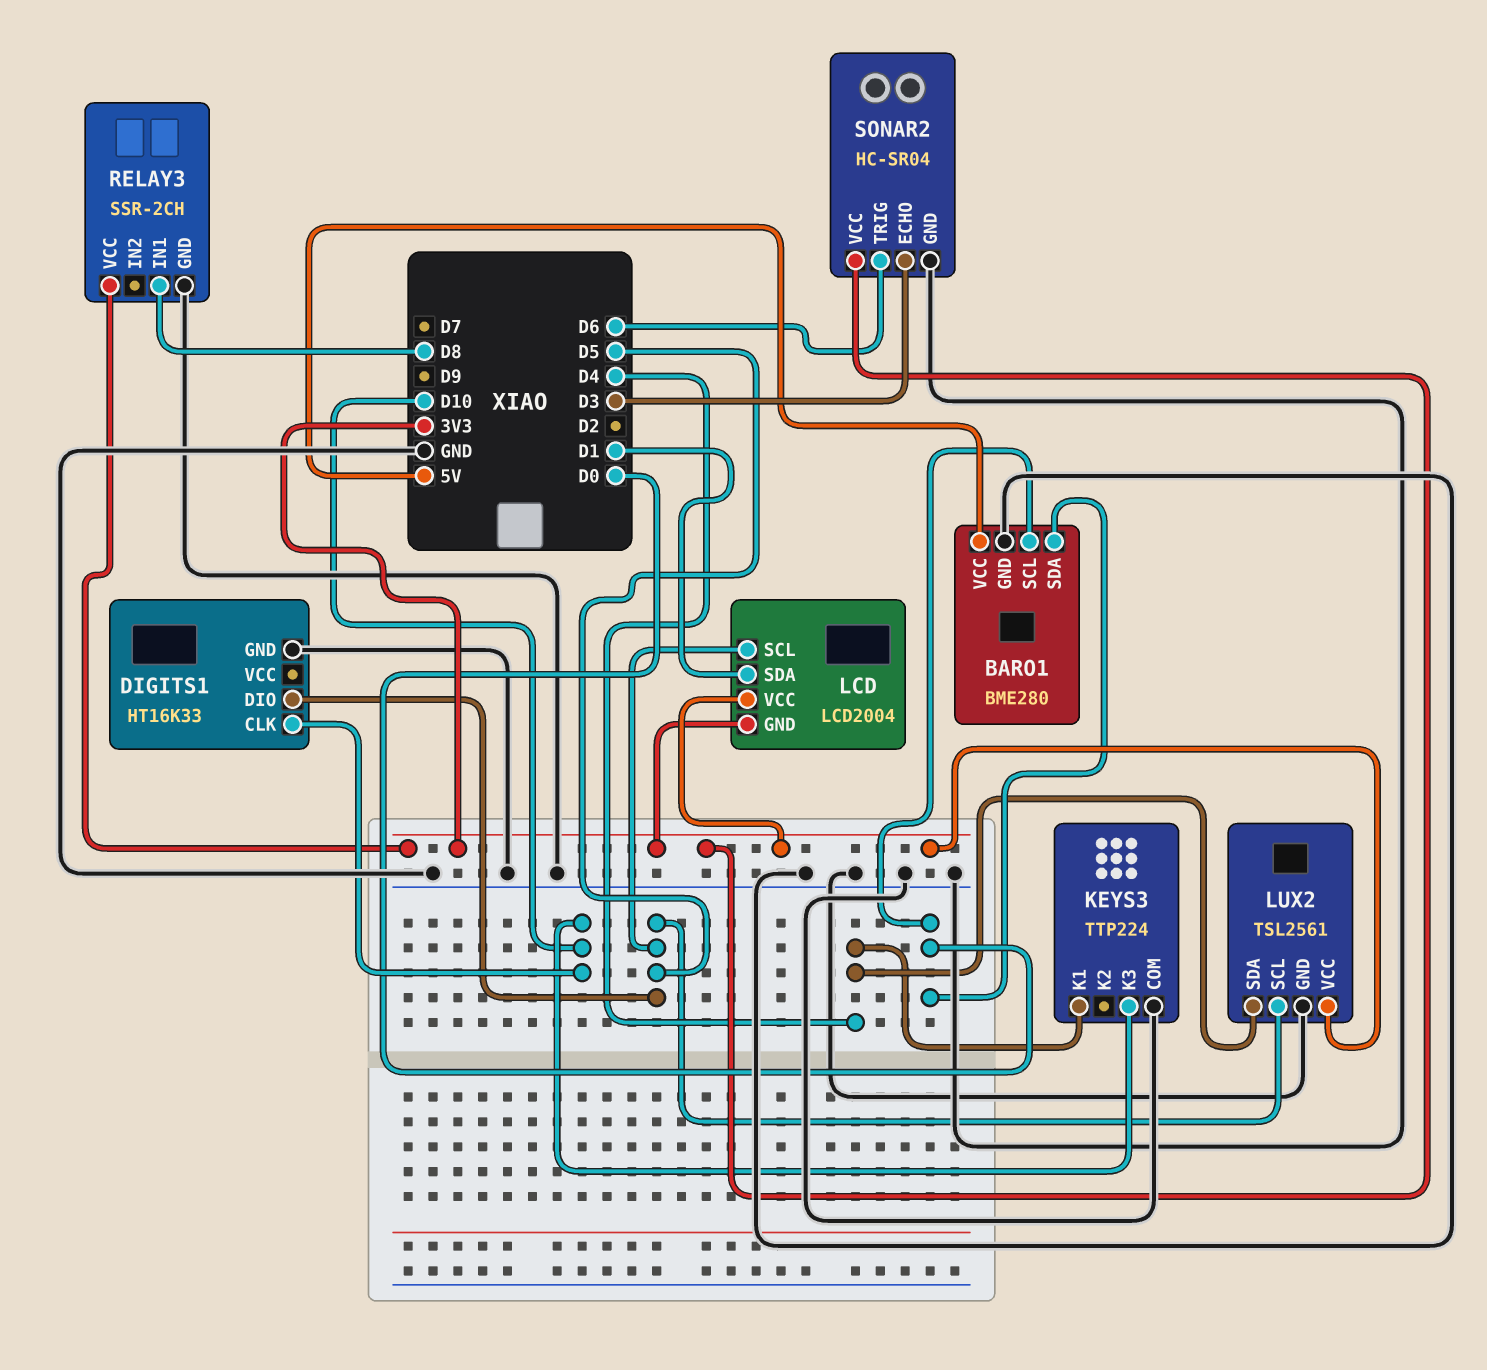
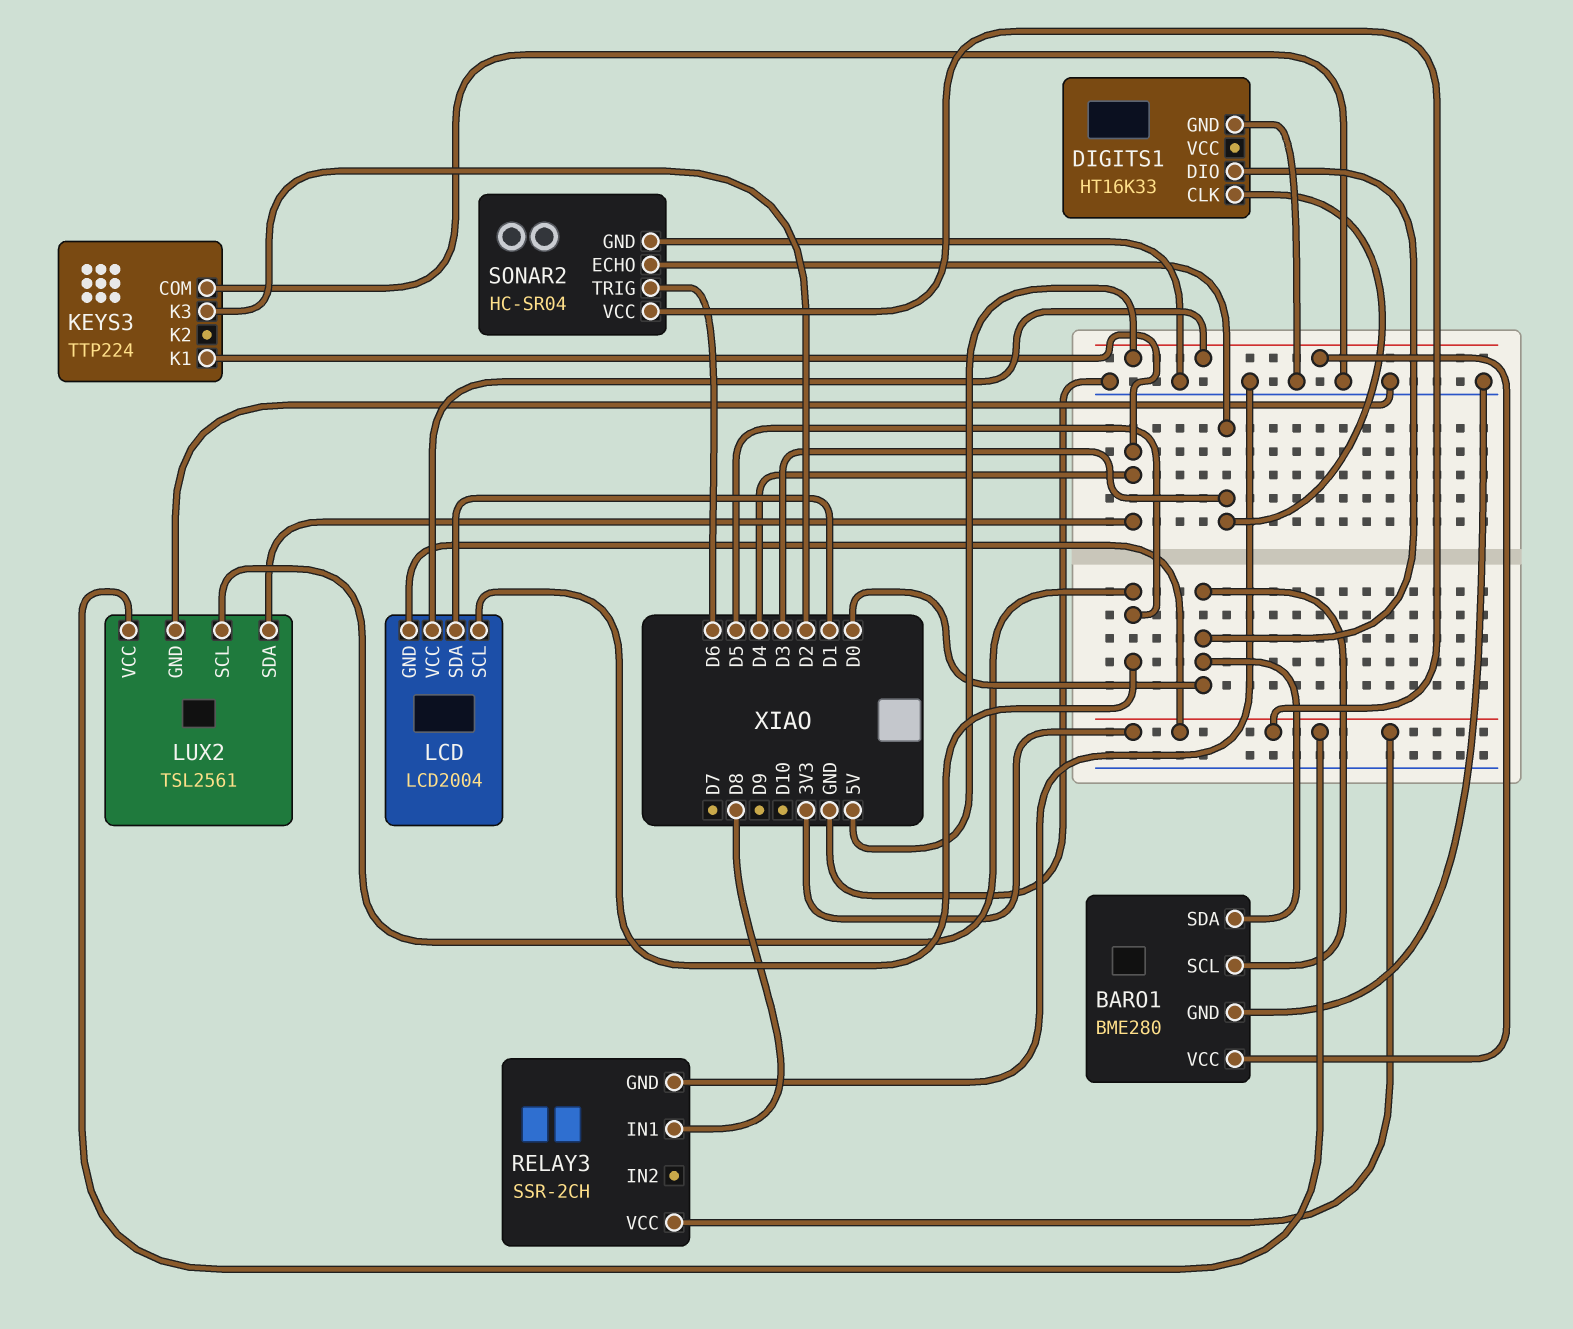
DIGITS1 pin CLK: D10 -> D3
DIGITS1 pin DIO: D5 -> D0
KEYS3 pin K3: D10 -> D2
LCD pin VCC: 3V3 -> 5V

